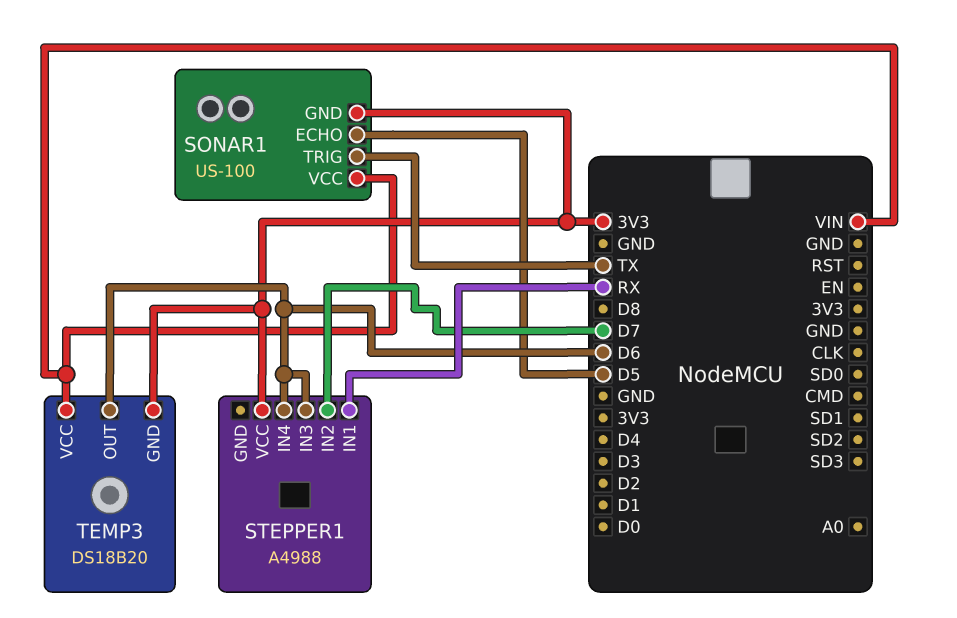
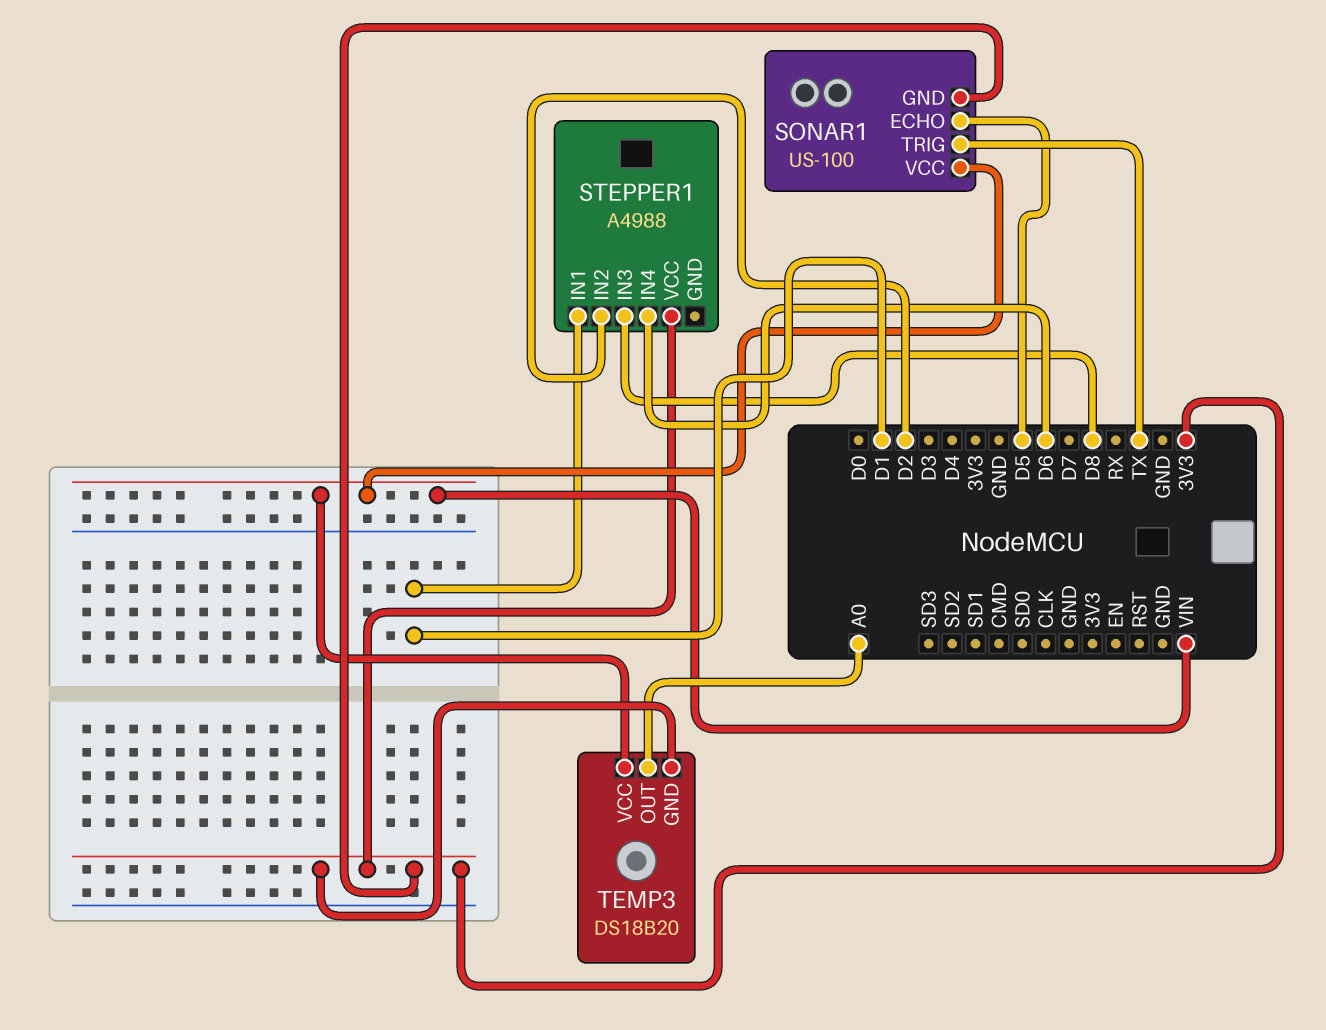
STEPPER1 pin IN1: RX -> D1
STEPPER1 pin IN2: D7 -> D2
STEPPER1 pin IN3: D6 -> D8
TEMP3 pin OUT: D6 -> A0

